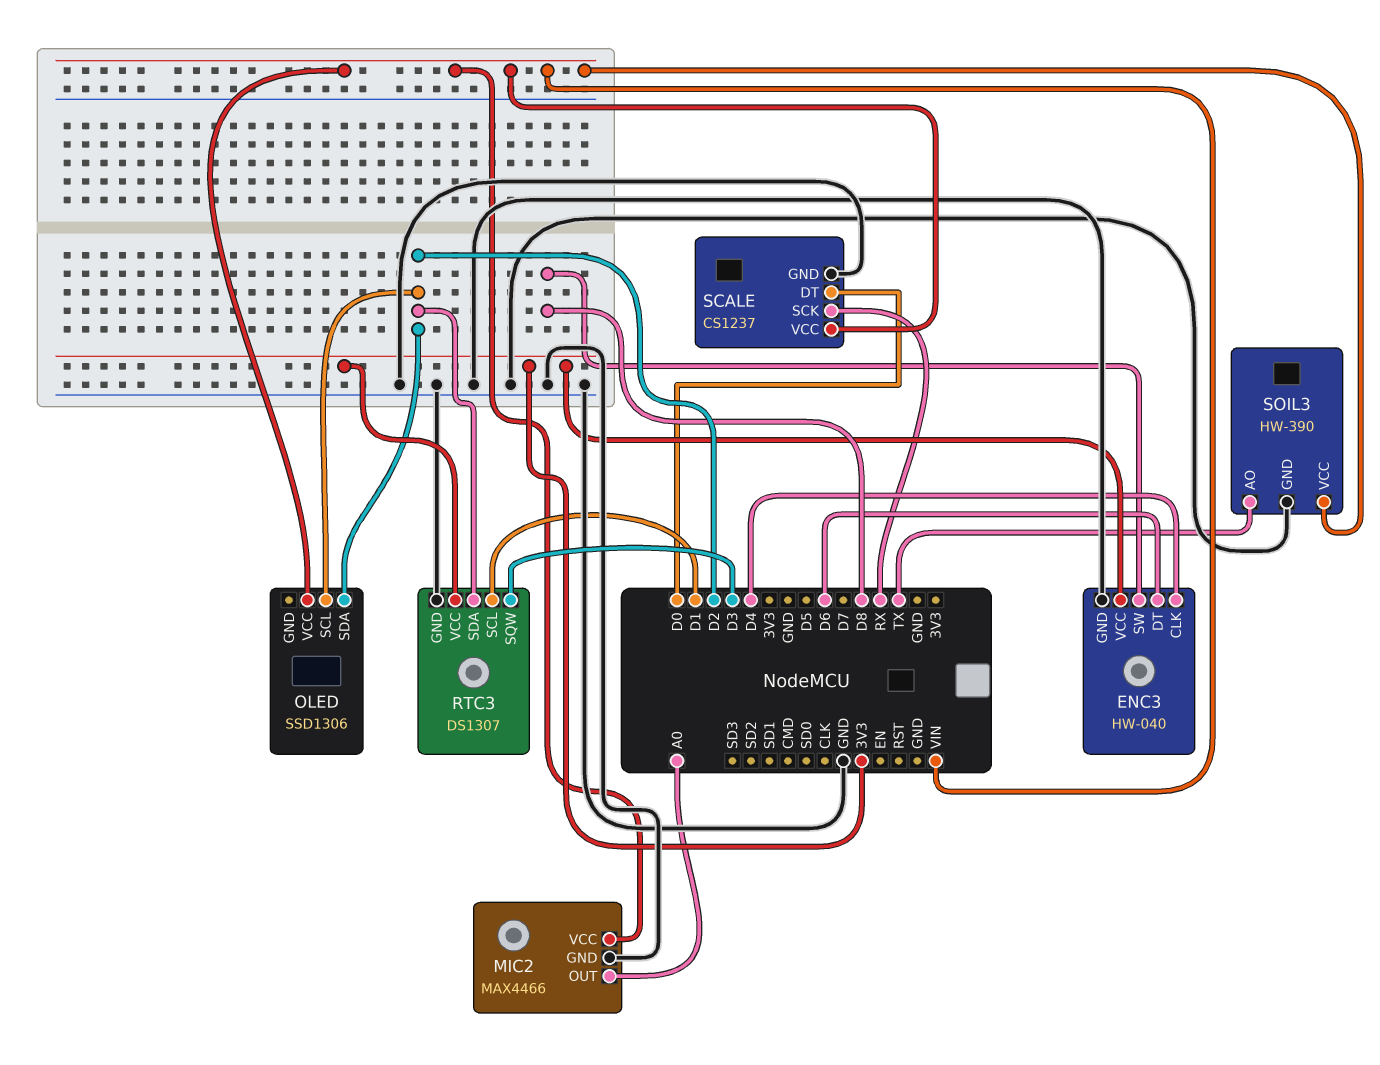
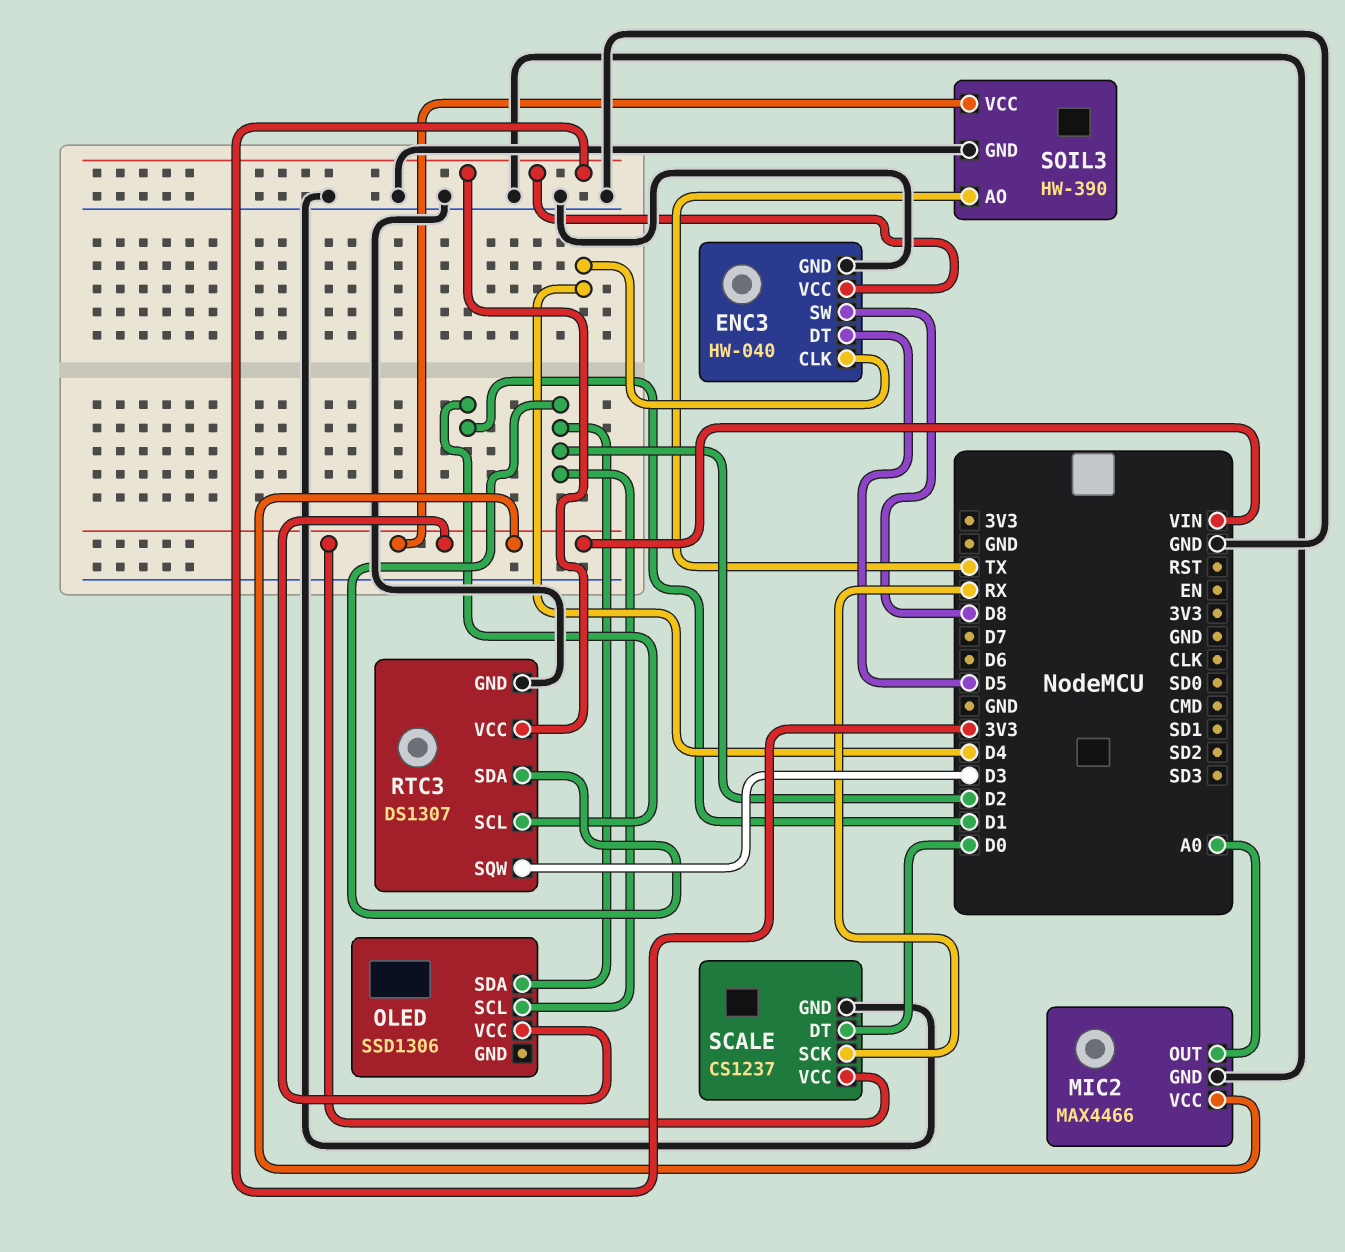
ENC3 pin DT: D6 -> D5

